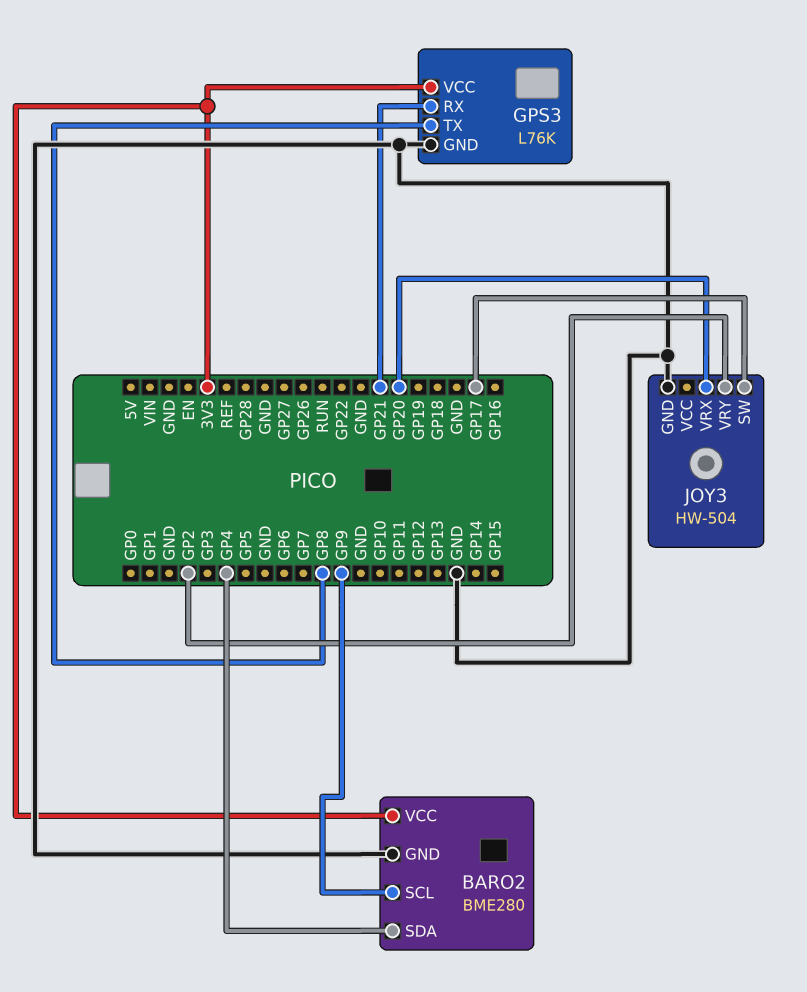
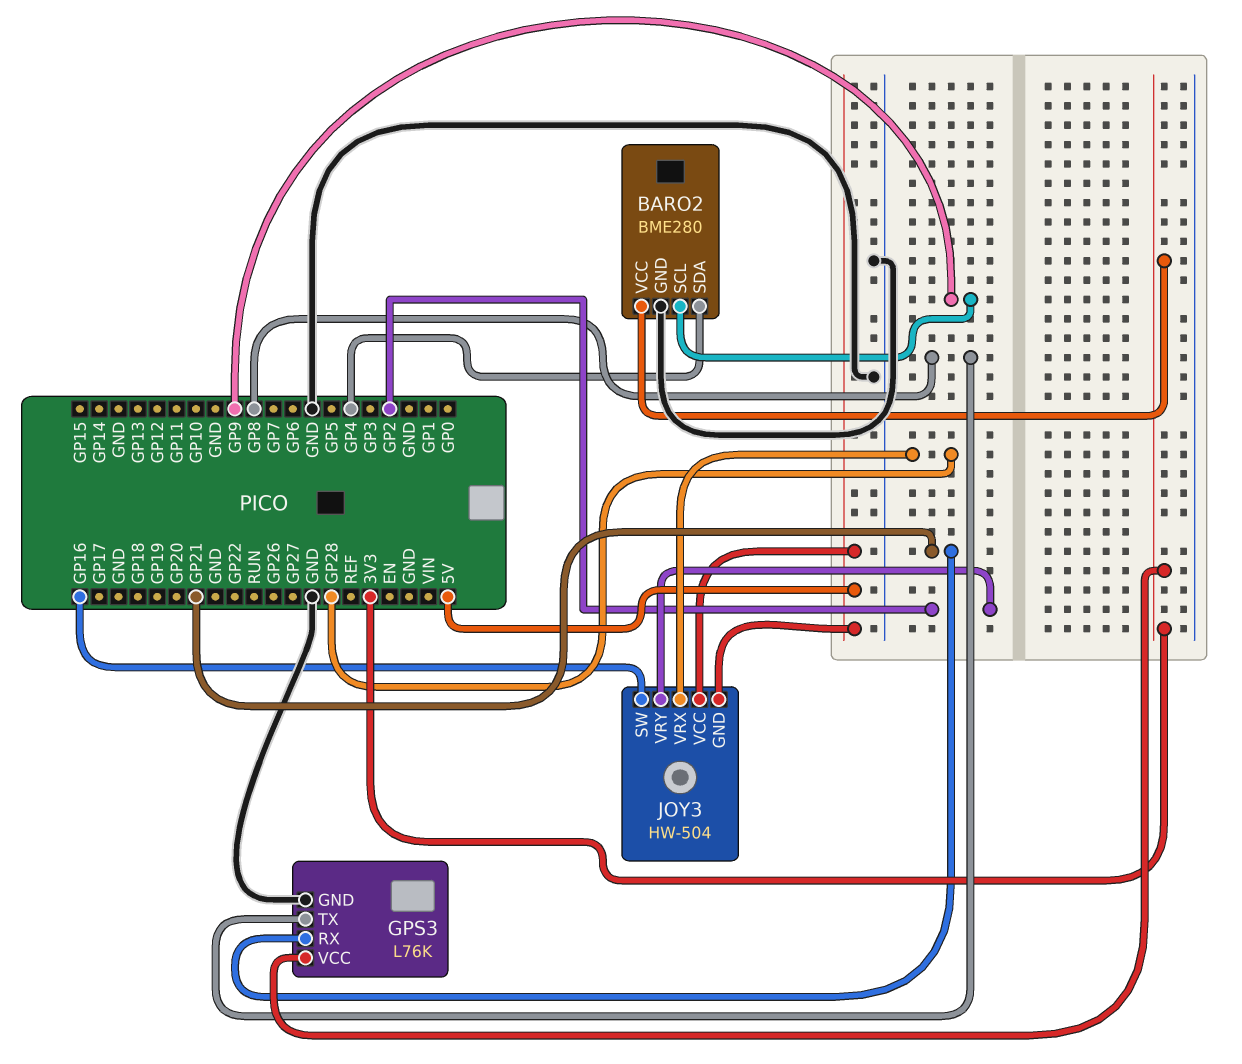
JOY3 pin GND: GND -> 5V
JOY3 pin SW: GP17 -> GP16
JOY3 pin VCC: none -> 5V
JOY3 pin VRX: GP20 -> GP28

